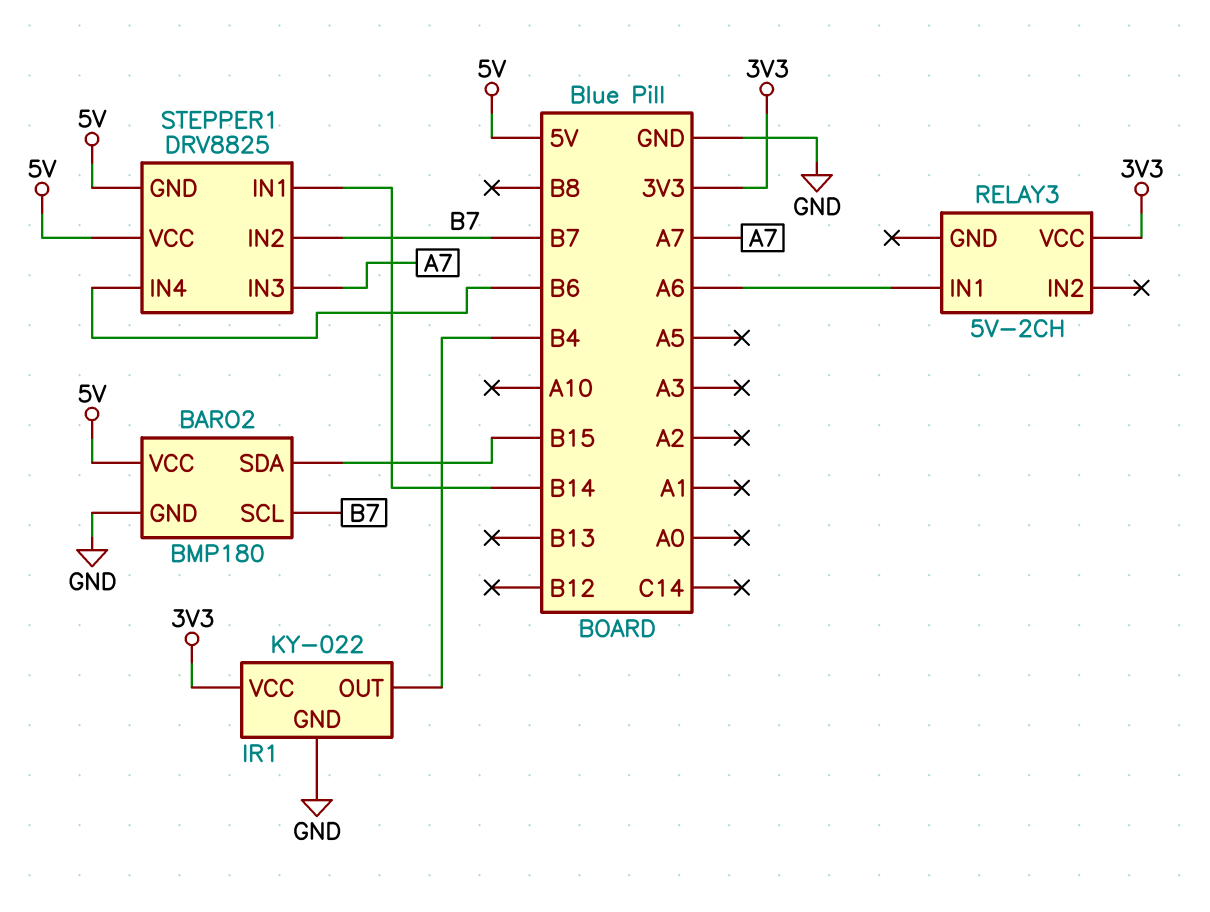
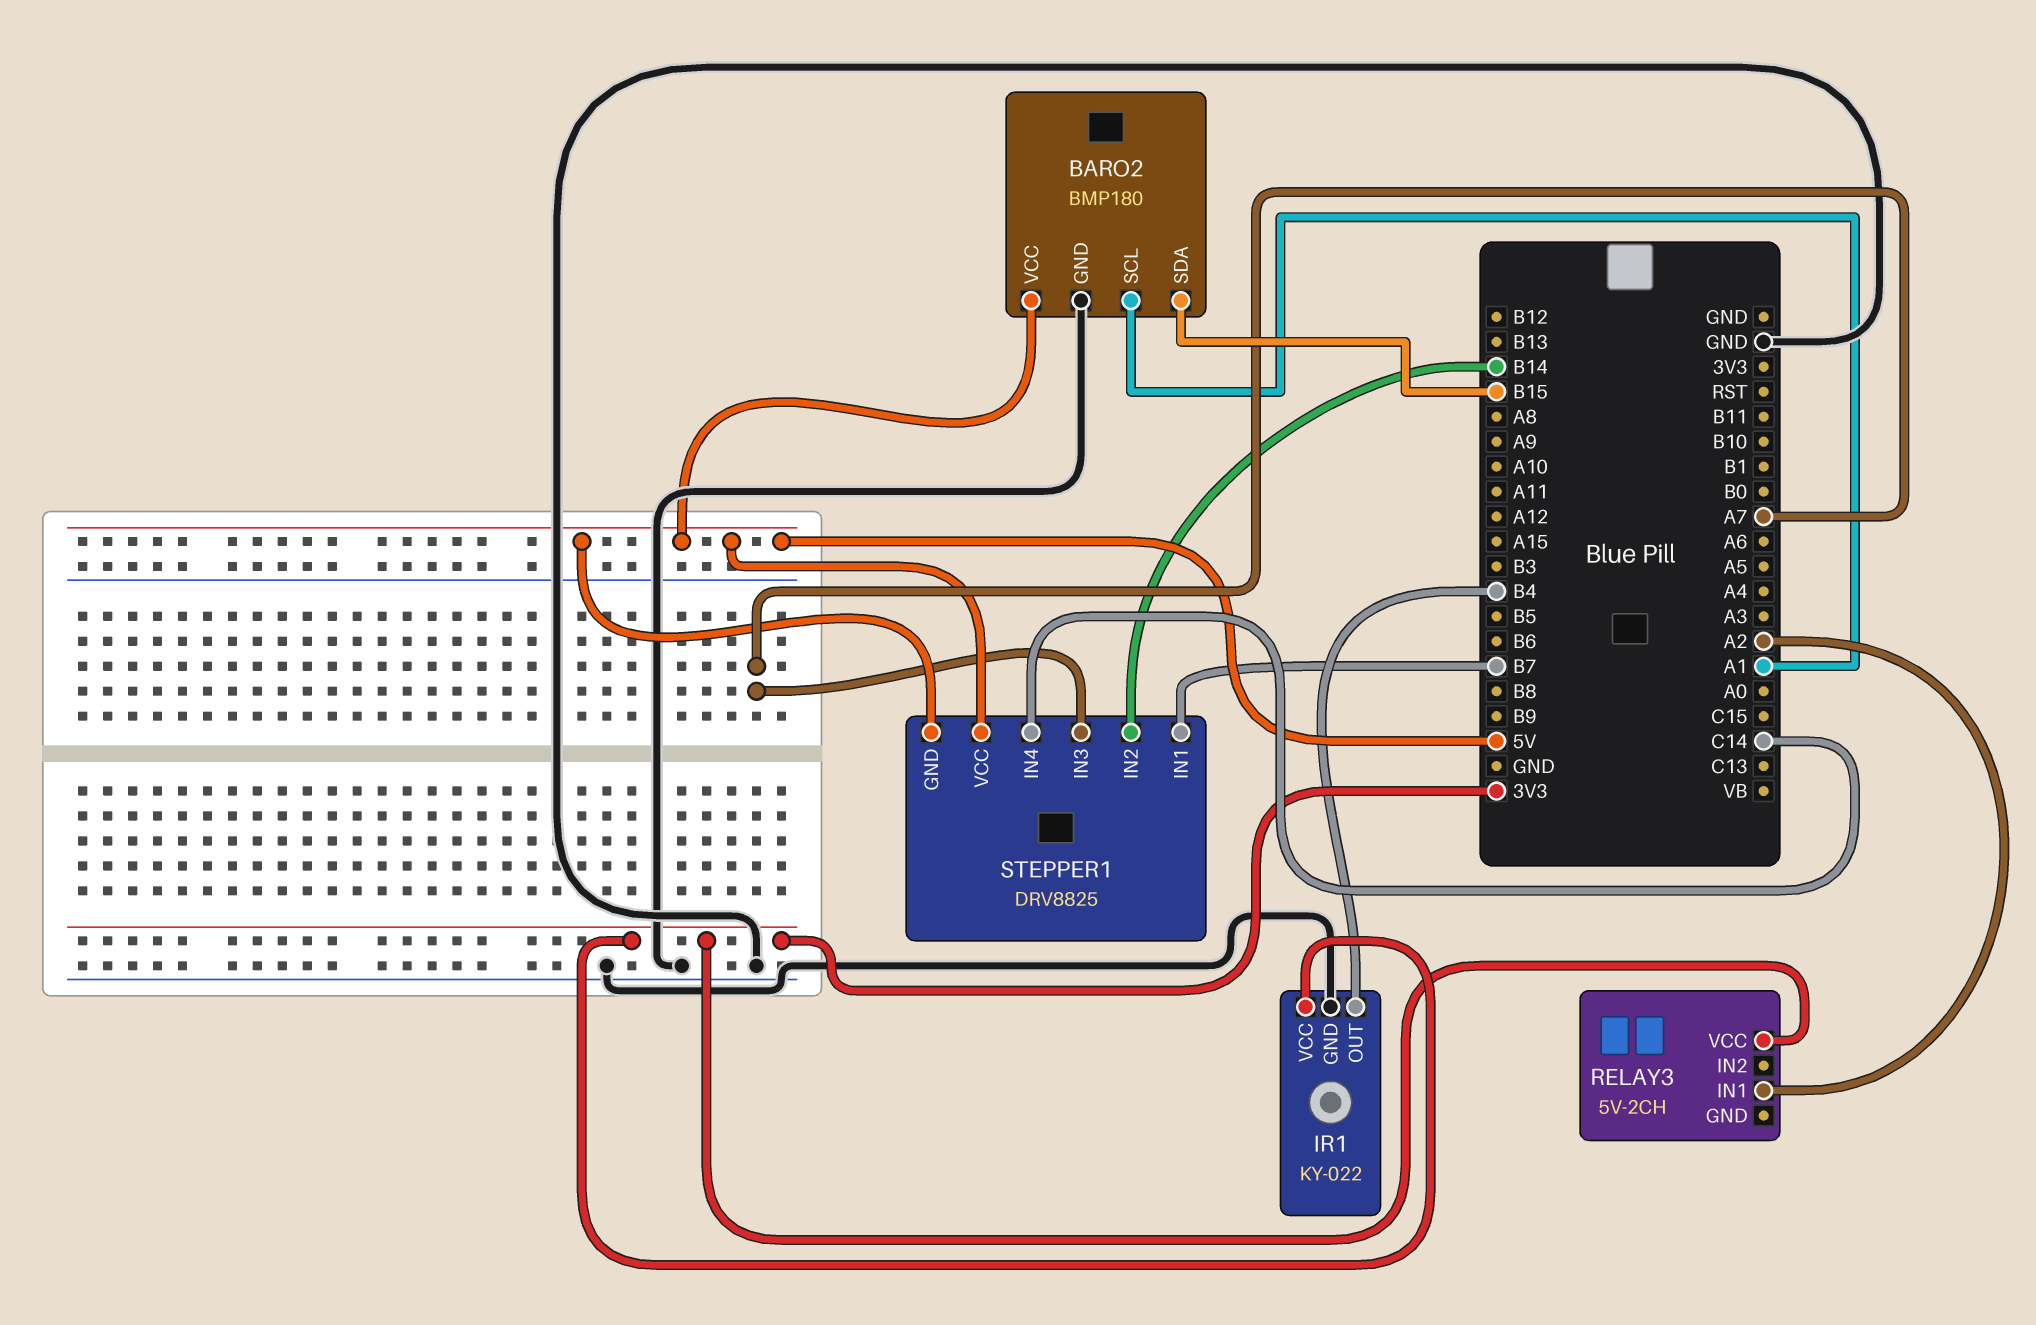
BARO2 pin SCL: B7 -> A1
RELAY3 pin IN1: A6 -> A2
STEPPER1 pin IN1: B14 -> B7
STEPPER1 pin IN2: B7 -> B14
STEPPER1 pin IN4: B6 -> C14

